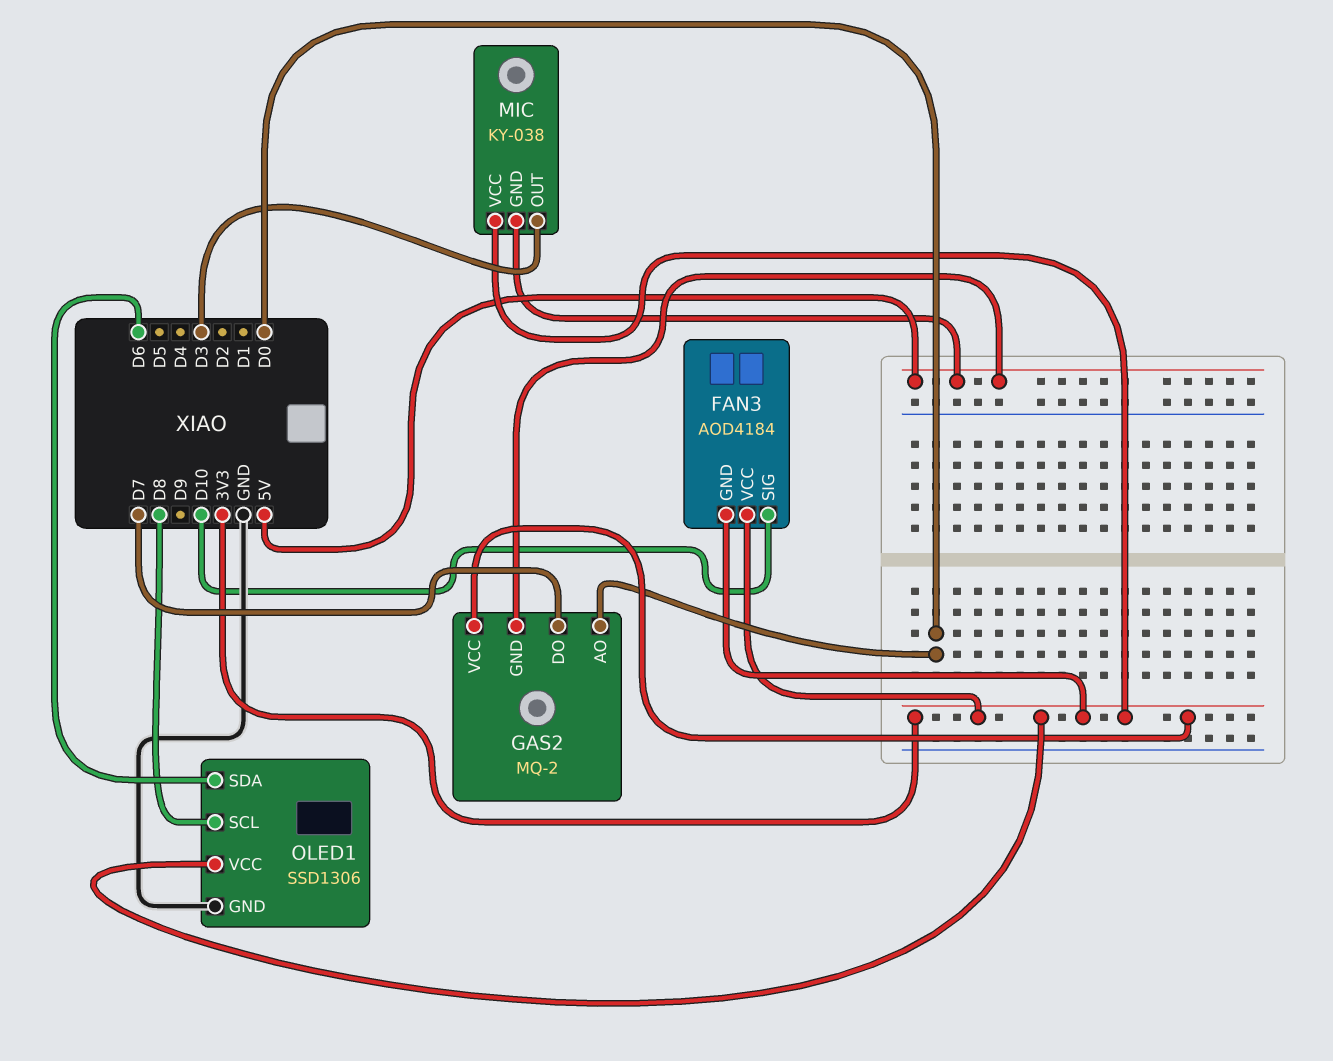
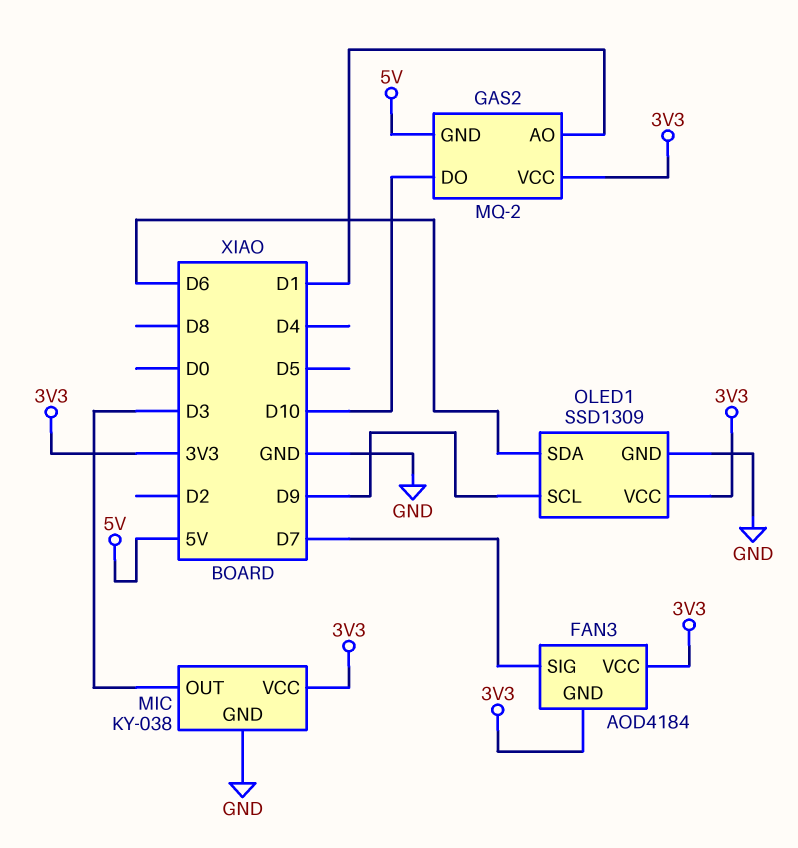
FAN3 pin SIG: D10 -> D7
GAS2 pin AO: D0 -> D1
GAS2 pin DO: D7 -> D10
MIC pin GND: 5V -> GND
OLED1: SSD1306 -> SSD1309
OLED1 pin SCL: D8 -> D9

